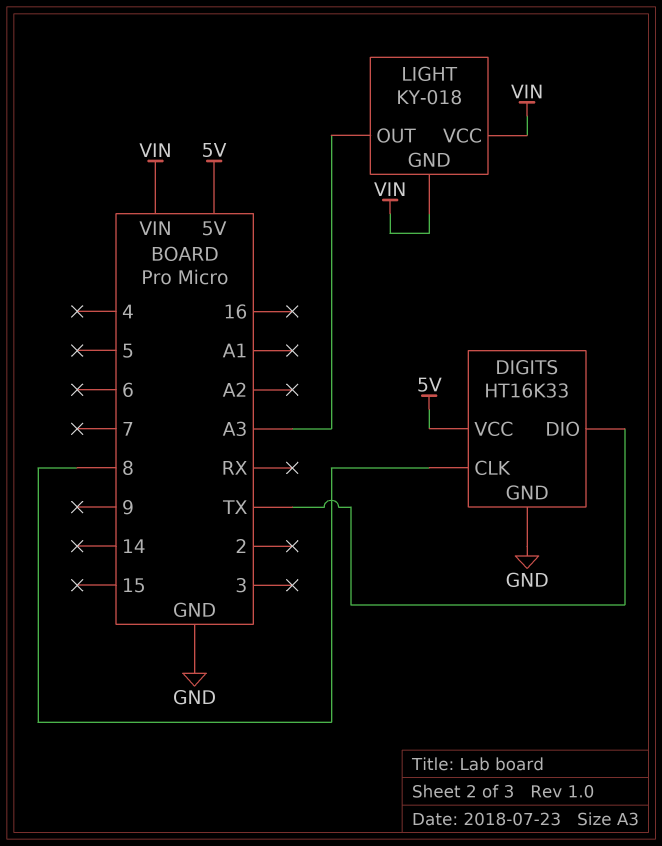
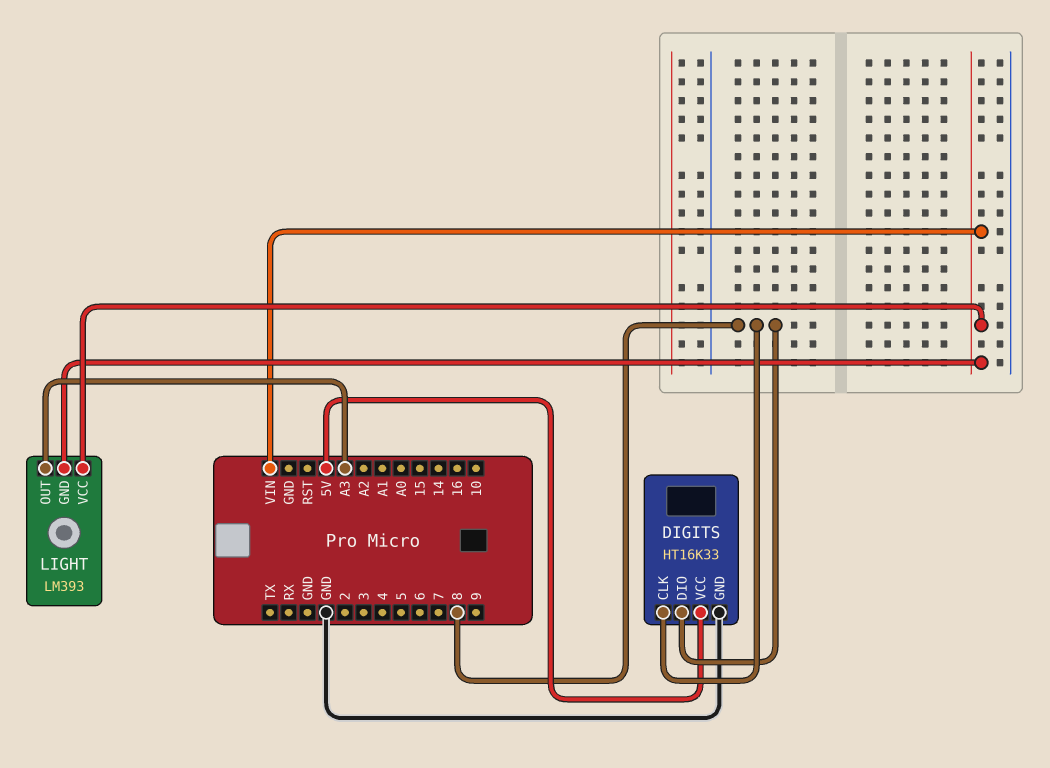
DIGITS pin DIO: TX -> 8
LIGHT: KY-018 -> LM393

